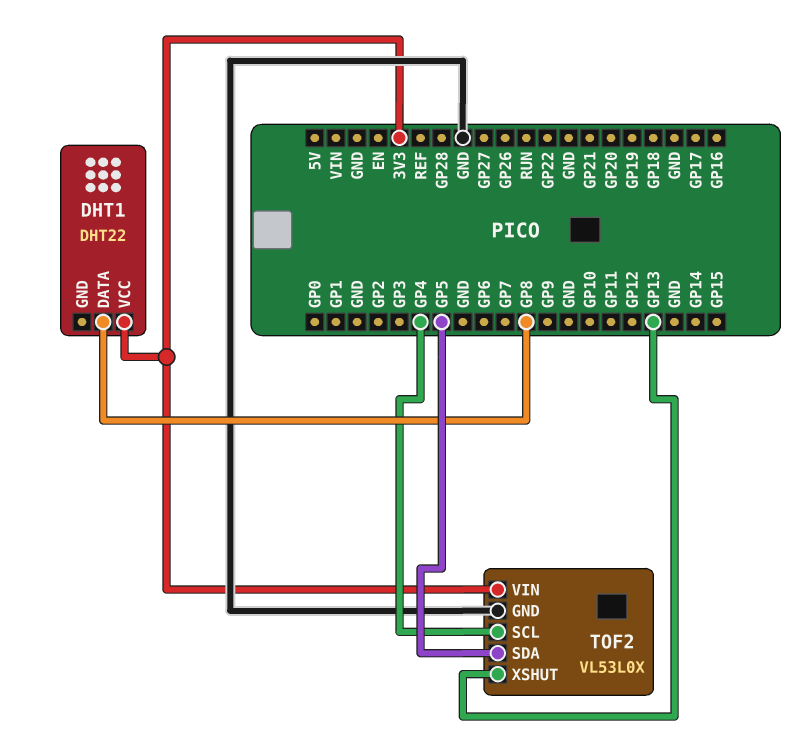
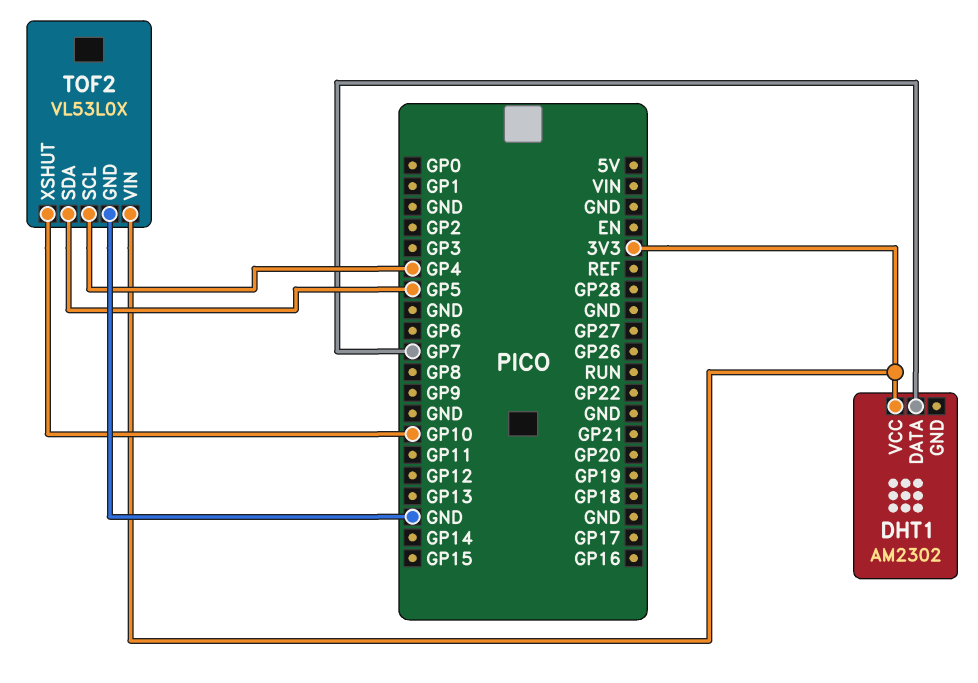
DHT1: DHT22 -> AM2302
DHT1 pin DATA: GP8 -> GP7
TOF2 pin XSHUT: GP13 -> GP10

